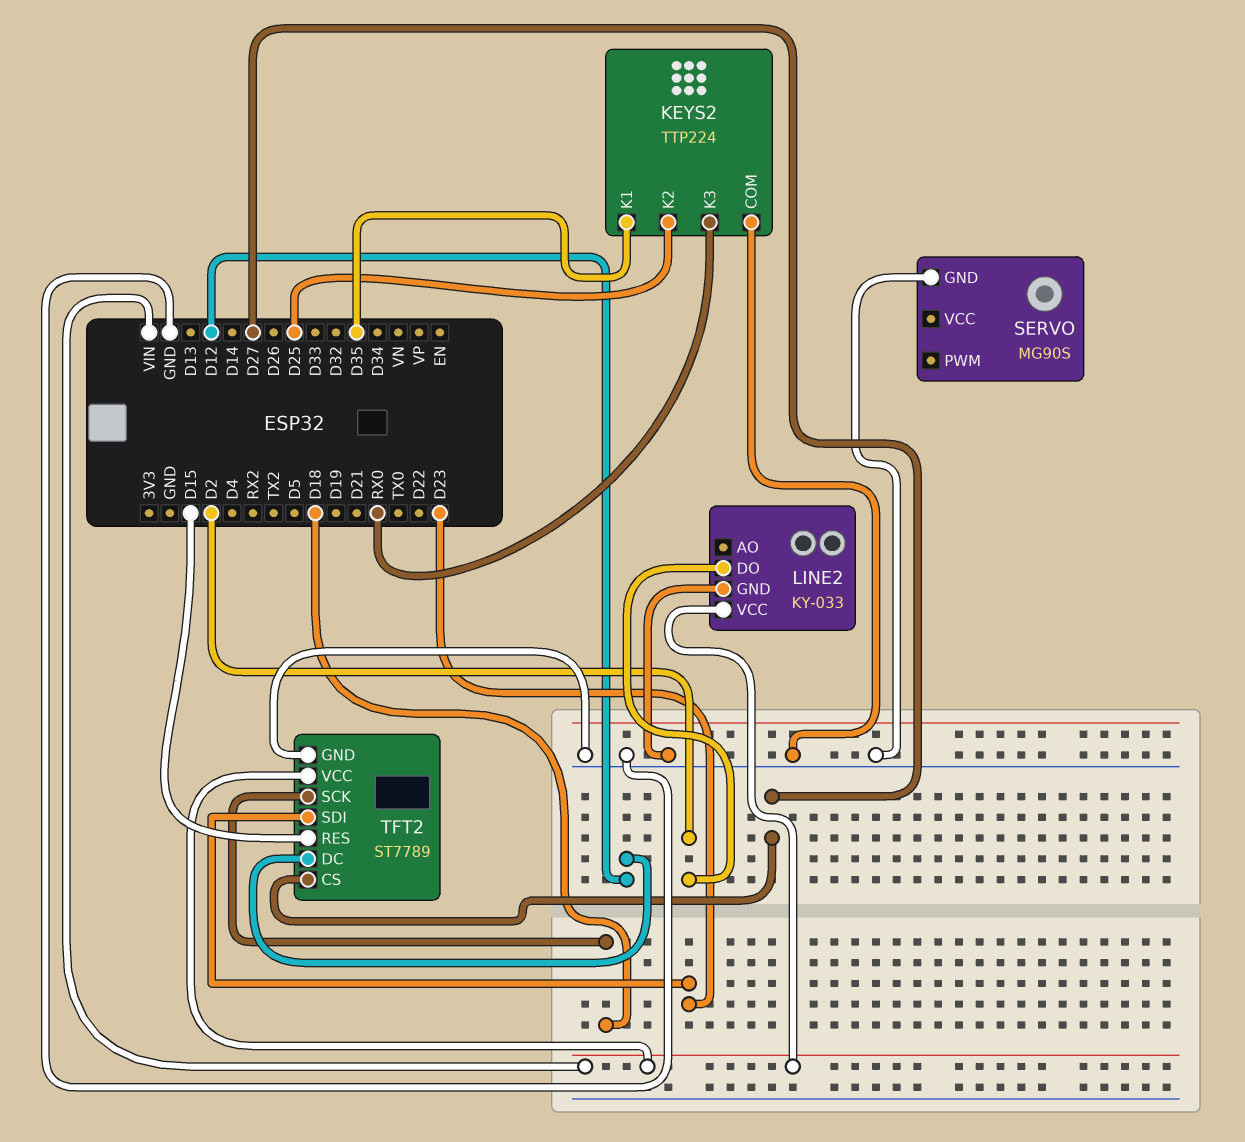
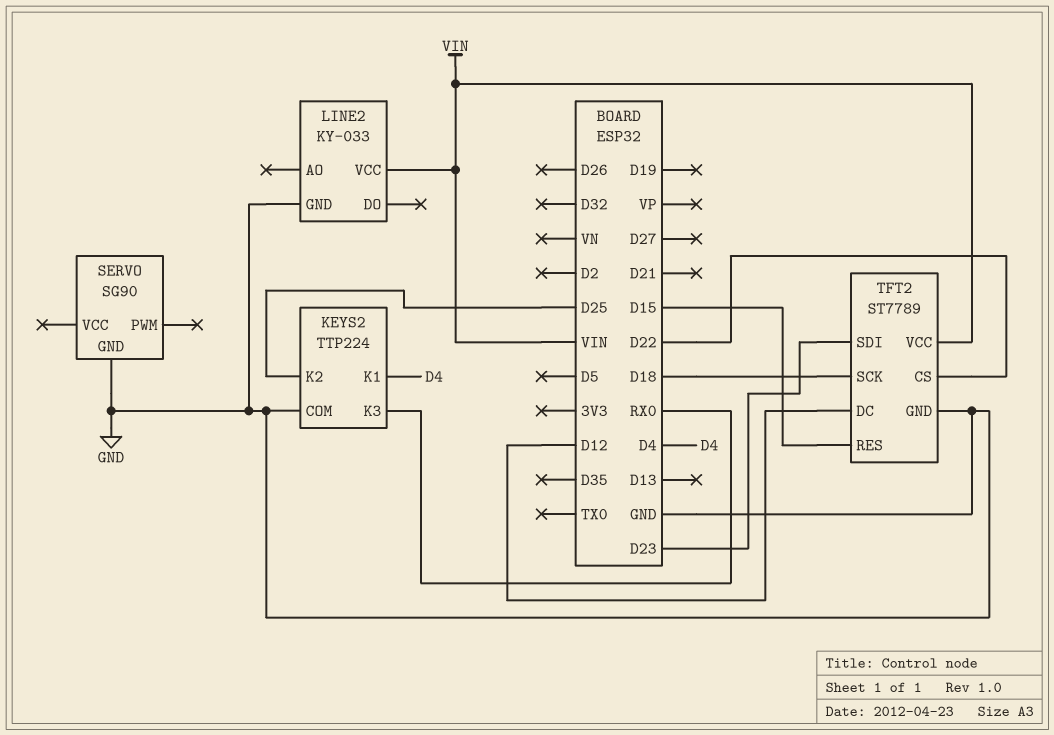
KEYS2 pin K1: D35 -> D4
LINE2 pin DO: D2 -> none
SERVO: MG90S -> SG90
TFT2 pin CS: D27 -> D22

